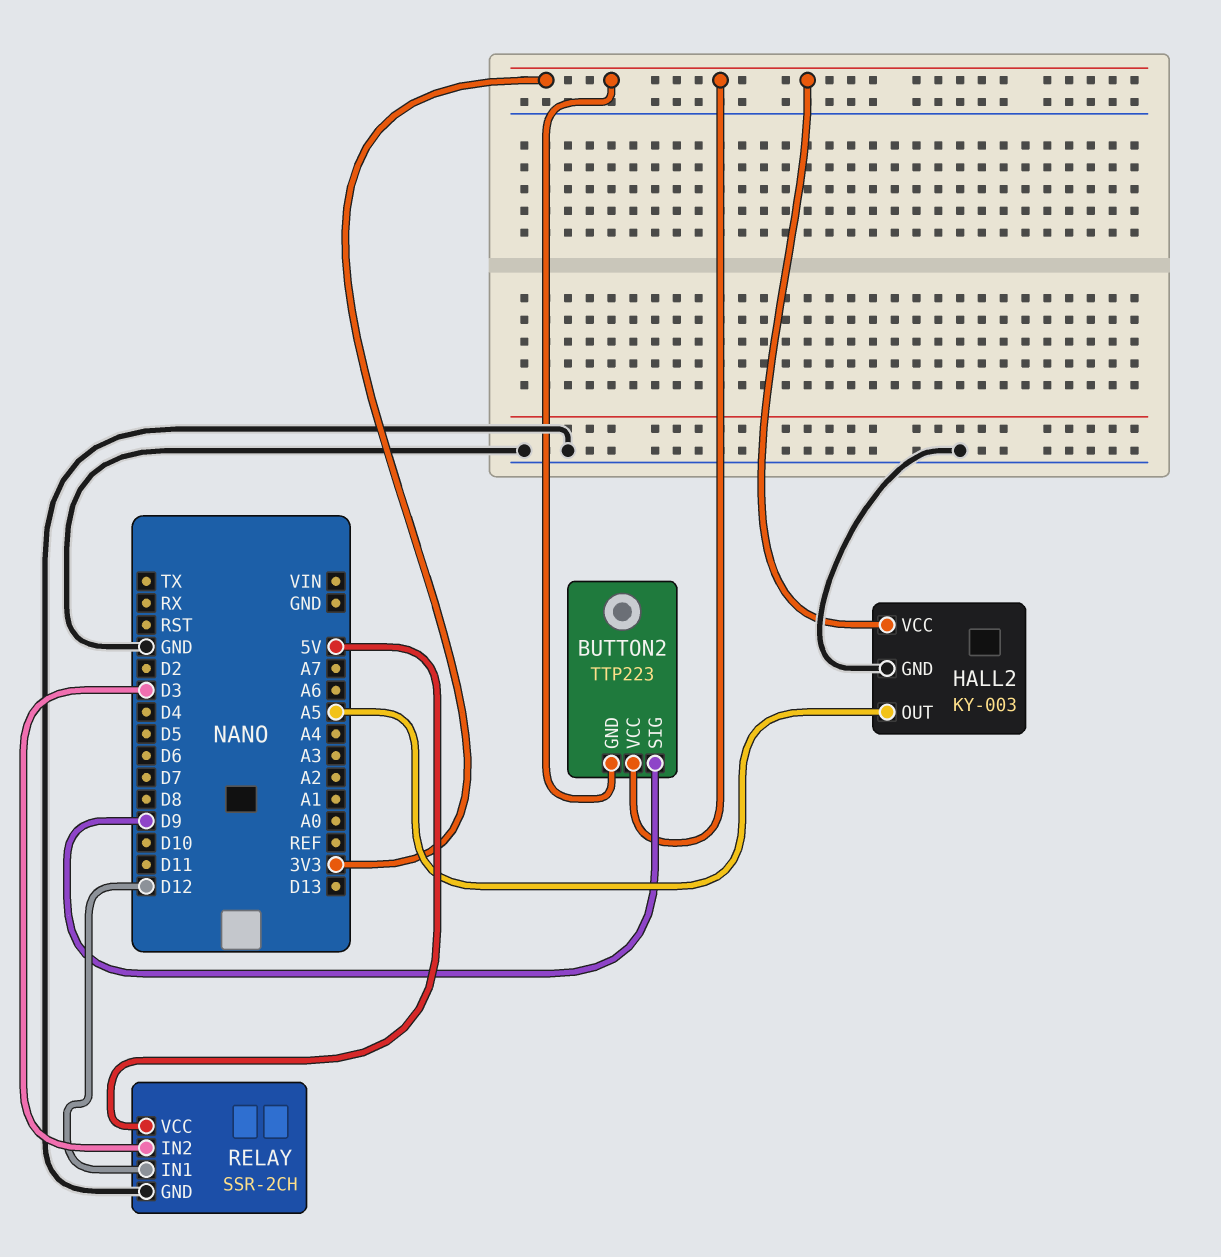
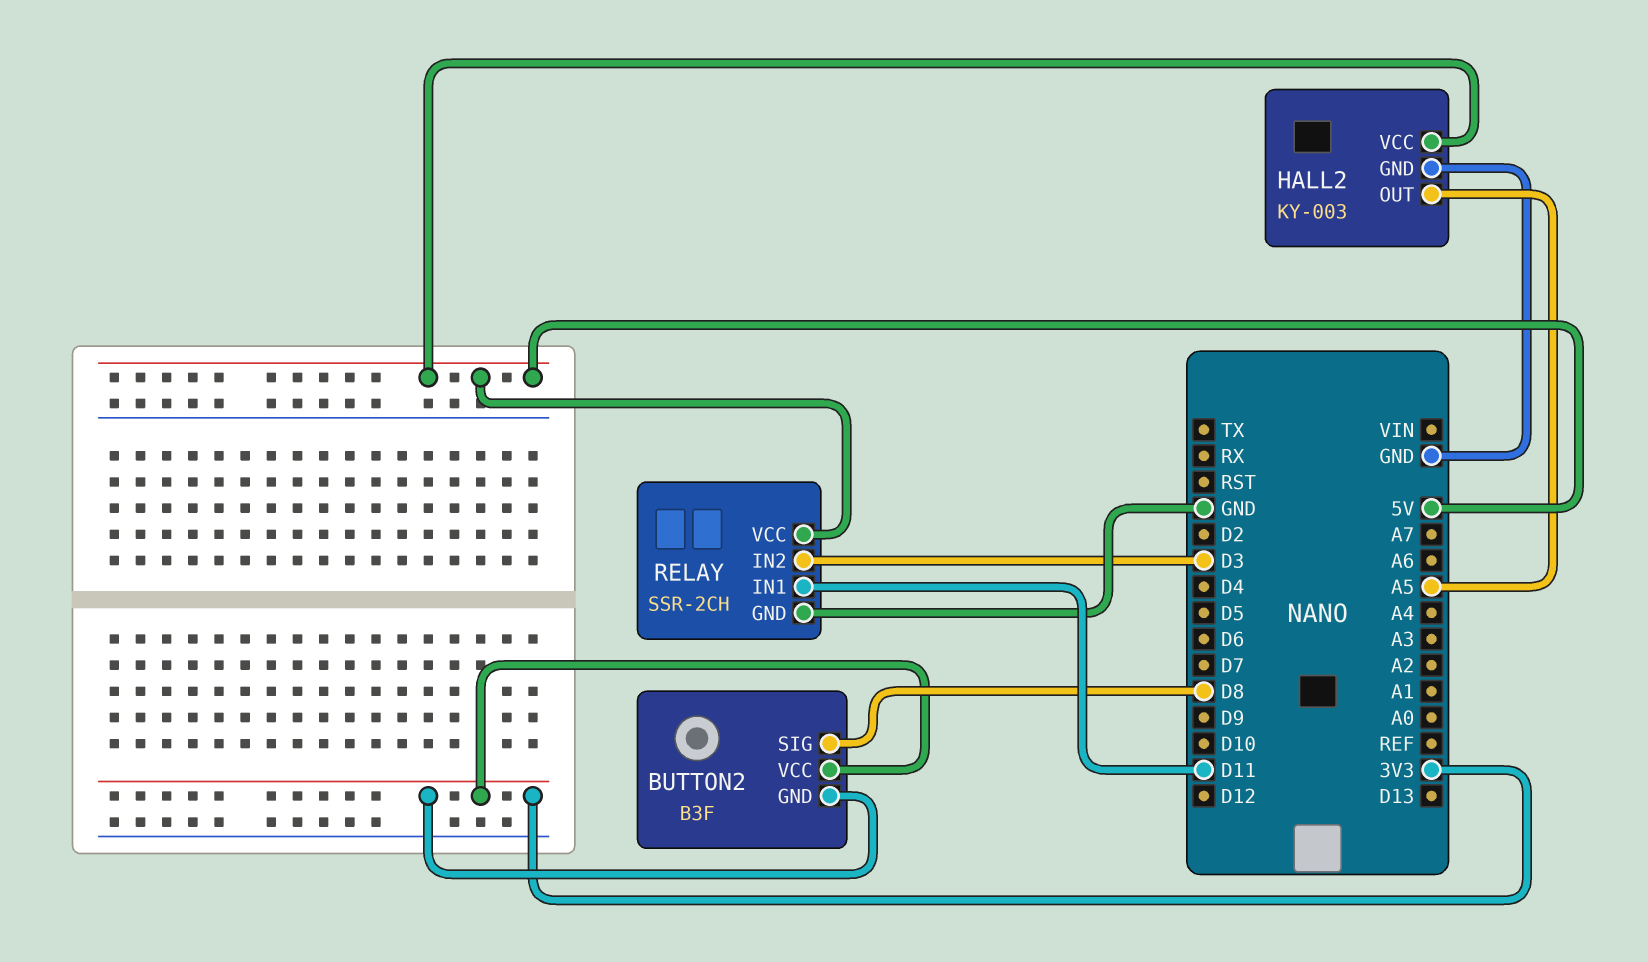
BUTTON2: TTP223 -> B3F
BUTTON2 pin SIG: D9 -> D8
HALL2 pin VCC: 3V3 -> 5V
RELAY pin IN1: D12 -> D11

